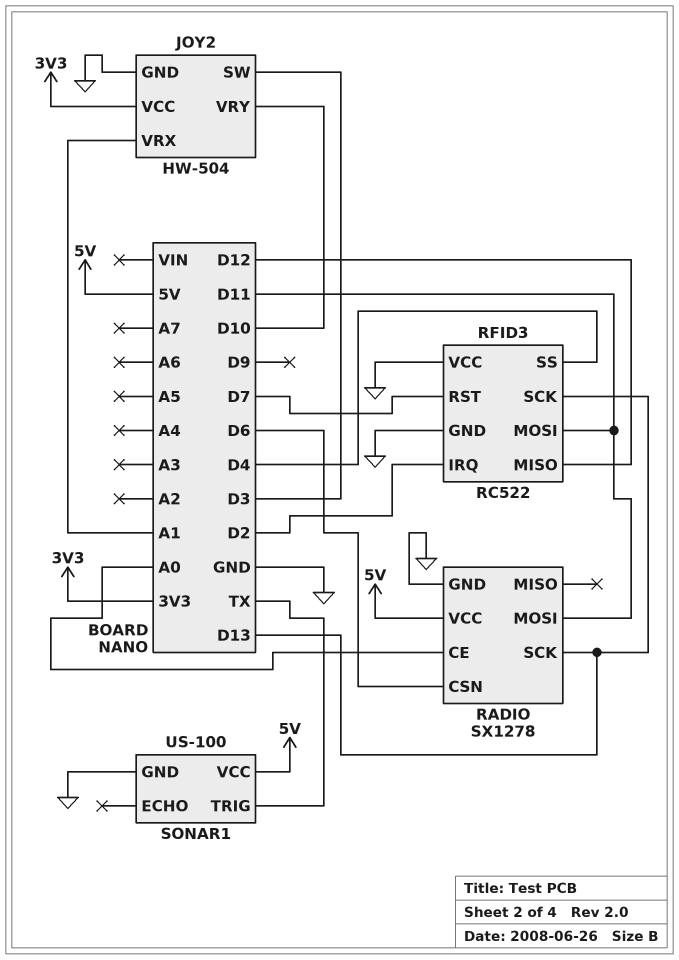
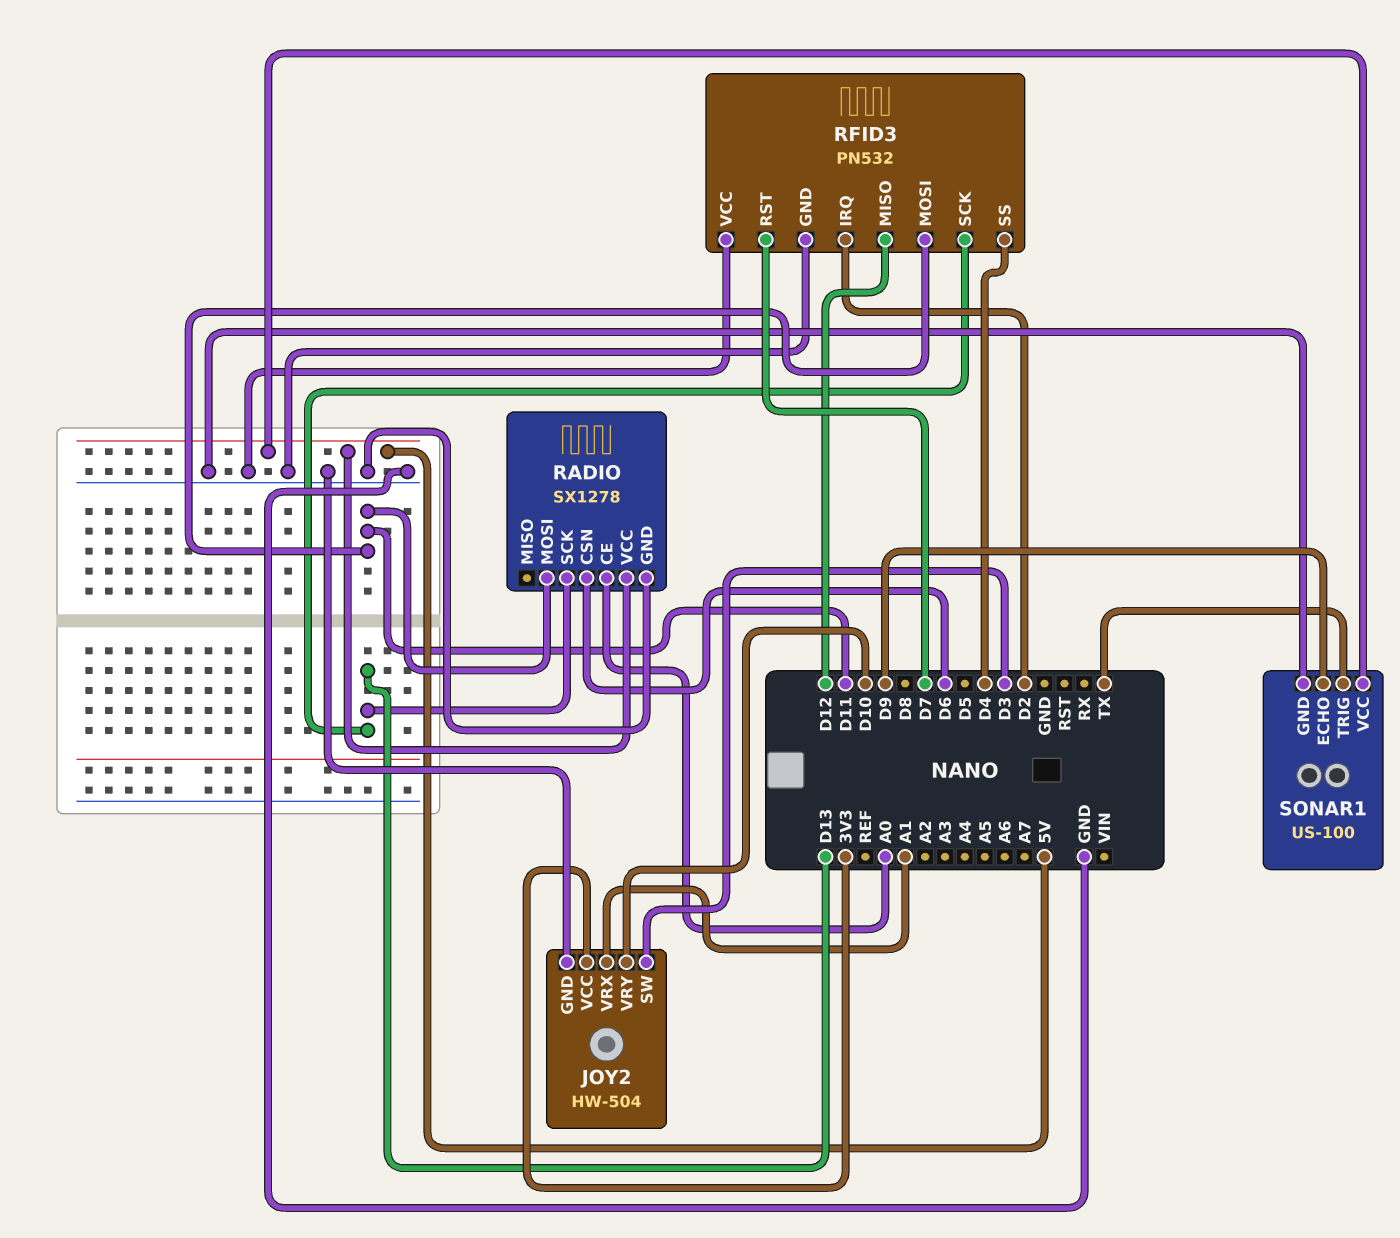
RFID3: RC522 -> PN532
SONAR1 pin ECHO: none -> D9

